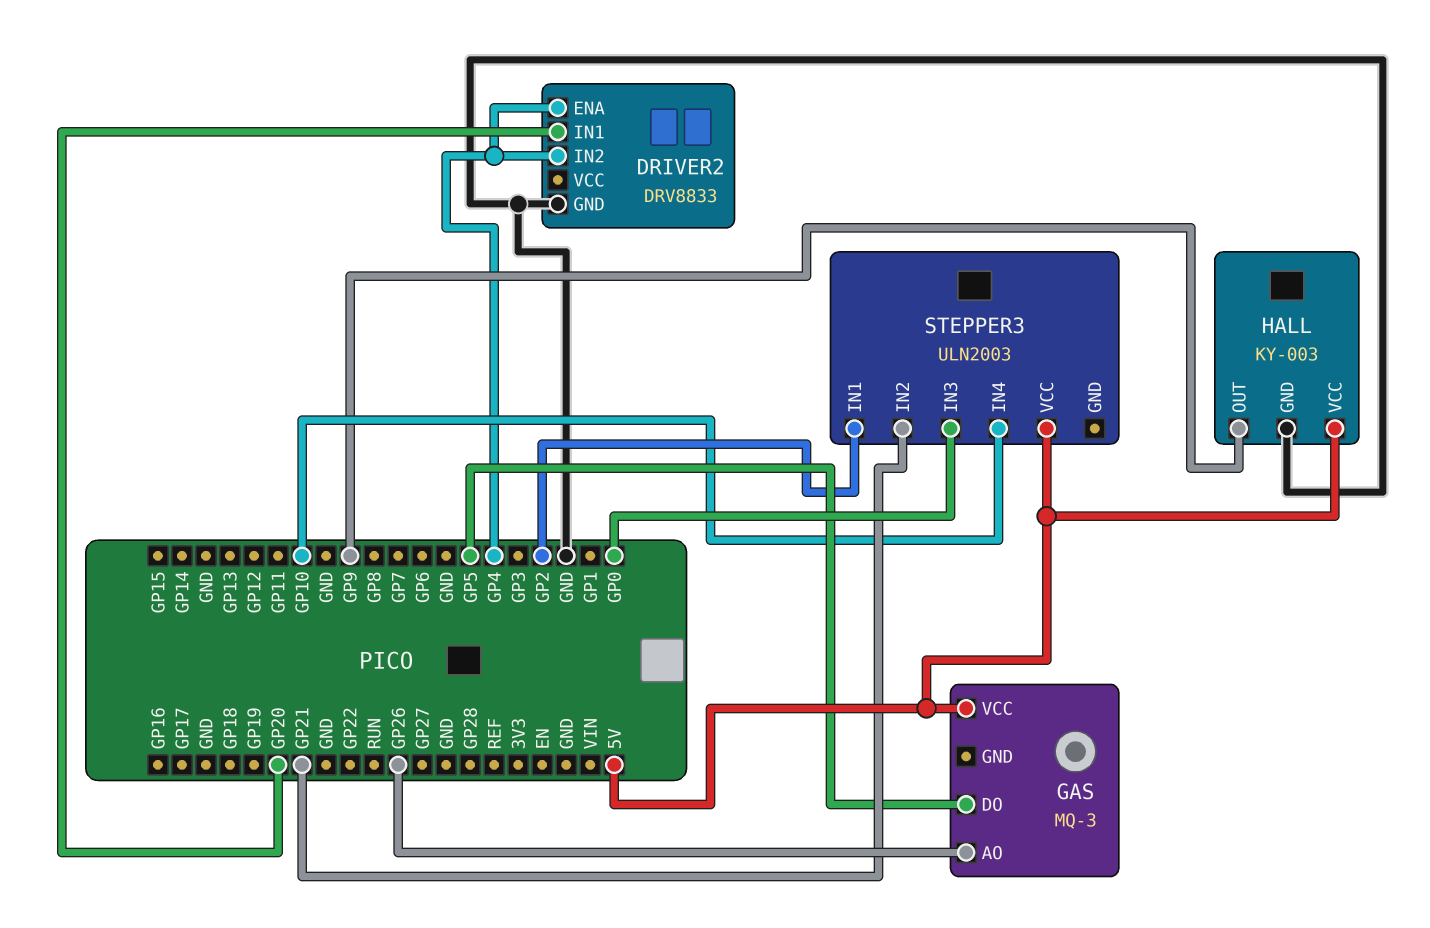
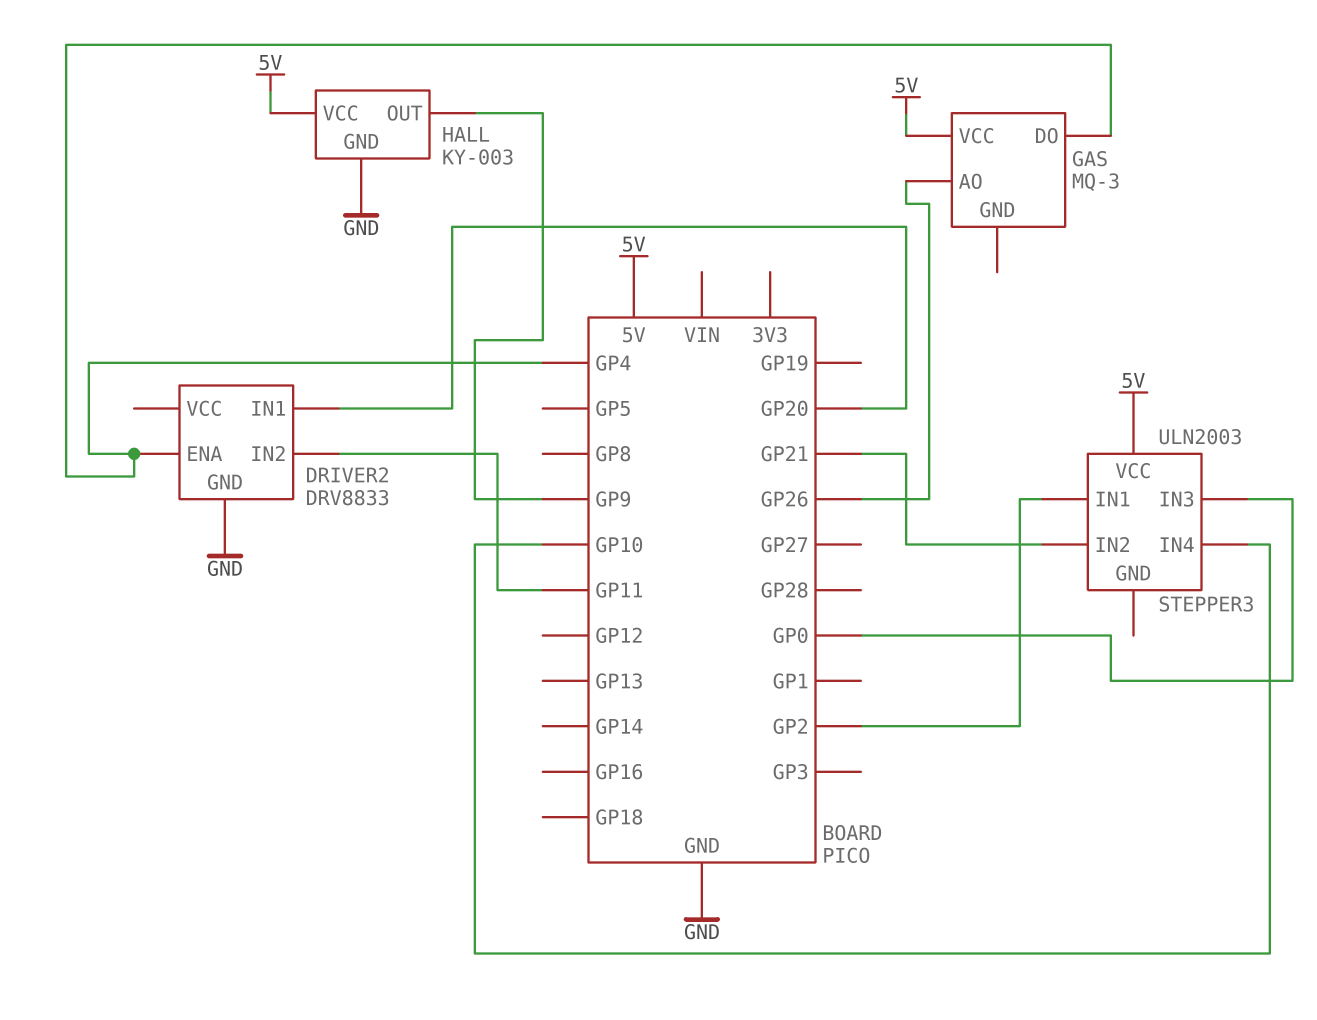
DRIVER2 pin IN2: GP4 -> GP11
GAS pin DO: GP5 -> GP4

